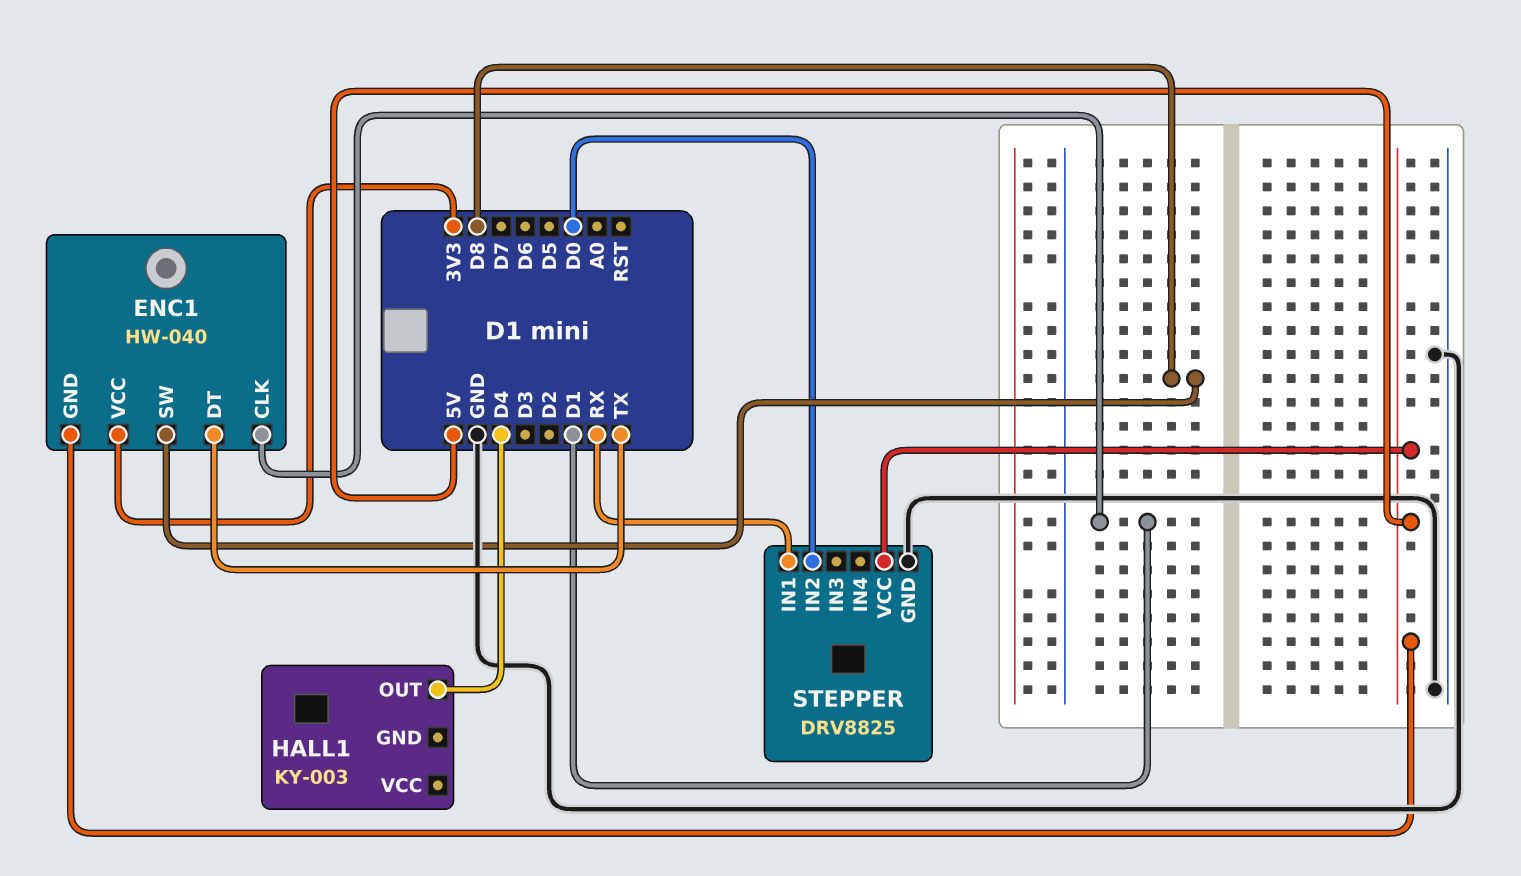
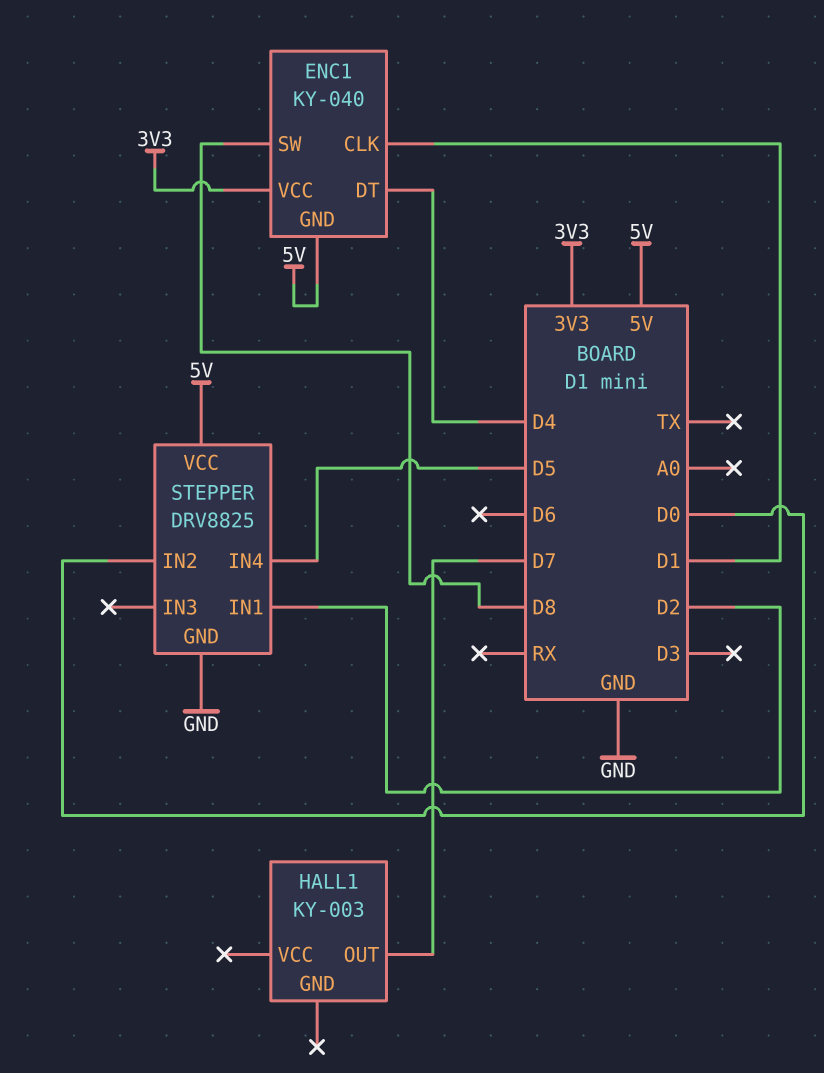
ENC1: HW-040 -> KY-040
ENC1 pin DT: TX -> D4
HALL1 pin OUT: D4 -> D7
STEPPER pin IN1: RX -> D2
STEPPER pin IN4: none -> D5

